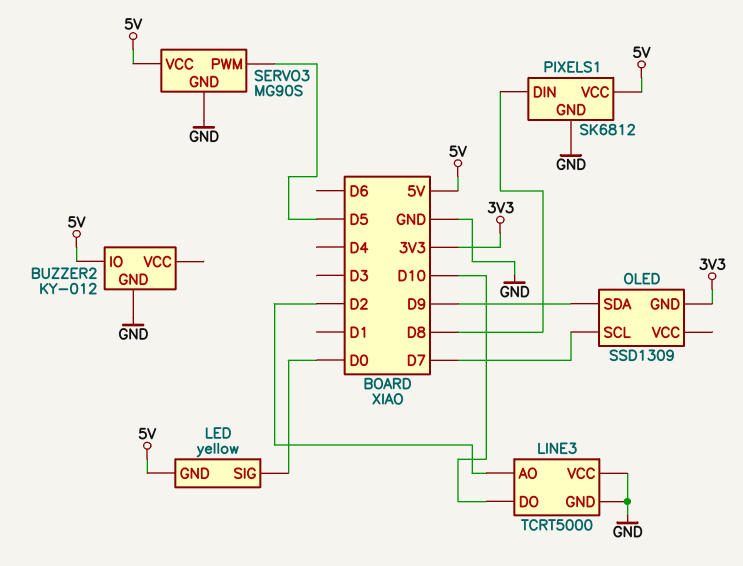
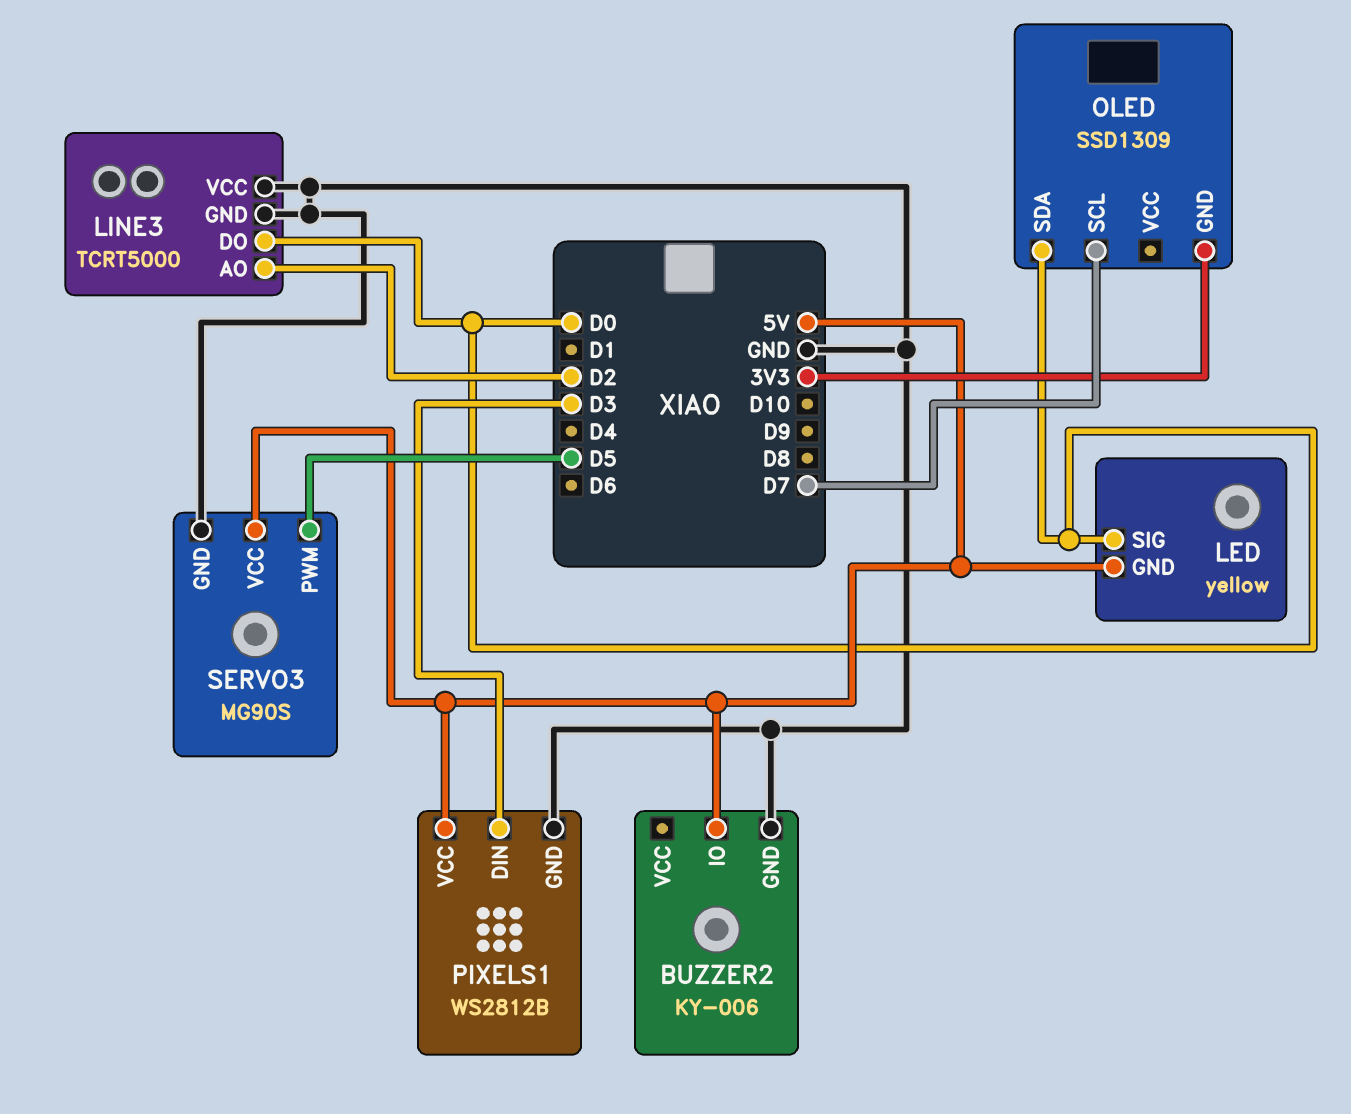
BUZZER2: KY-012 -> KY-006
LINE3 pin DO: D10 -> D0
OLED pin SDA: D9 -> D0
PIXELS1: SK6812 -> WS2812B
PIXELS1 pin DIN: D8 -> D3

